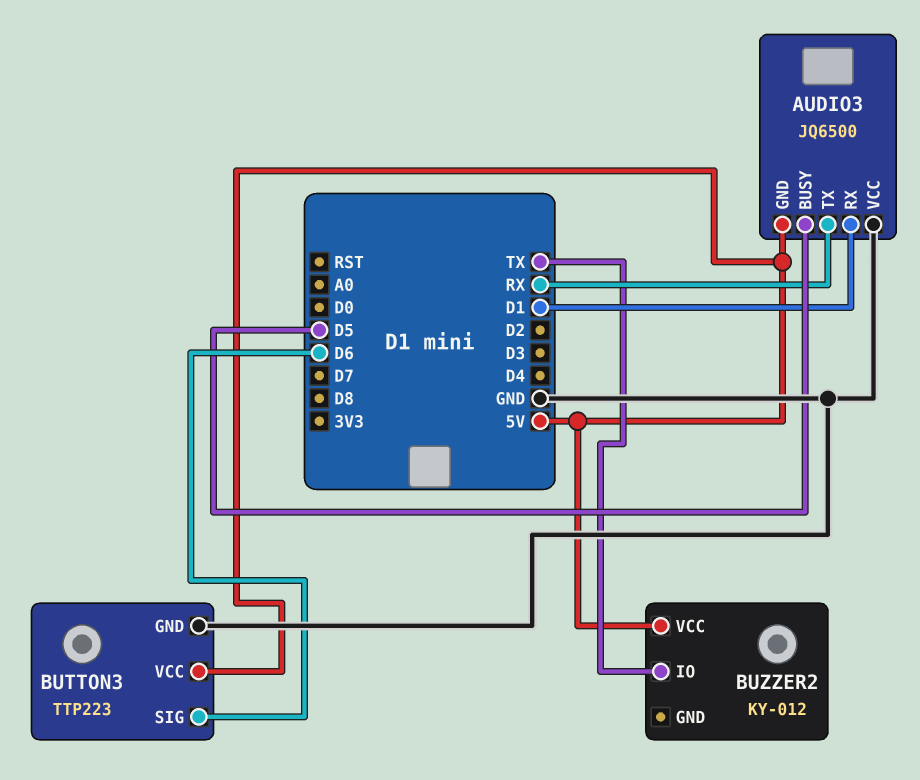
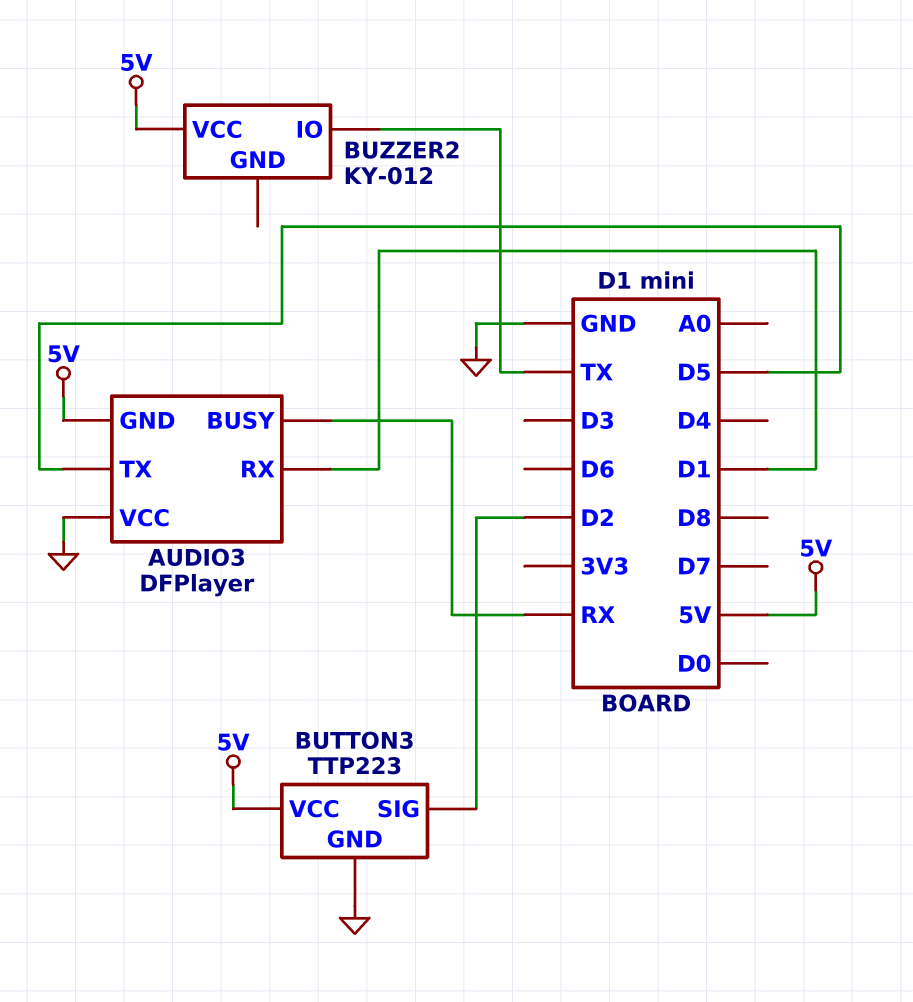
AUDIO3: JQ6500 -> DFPlayer
AUDIO3 pin BUSY: D5 -> RX
AUDIO3 pin TX: RX -> D5
BUTTON3 pin SIG: D6 -> D2

